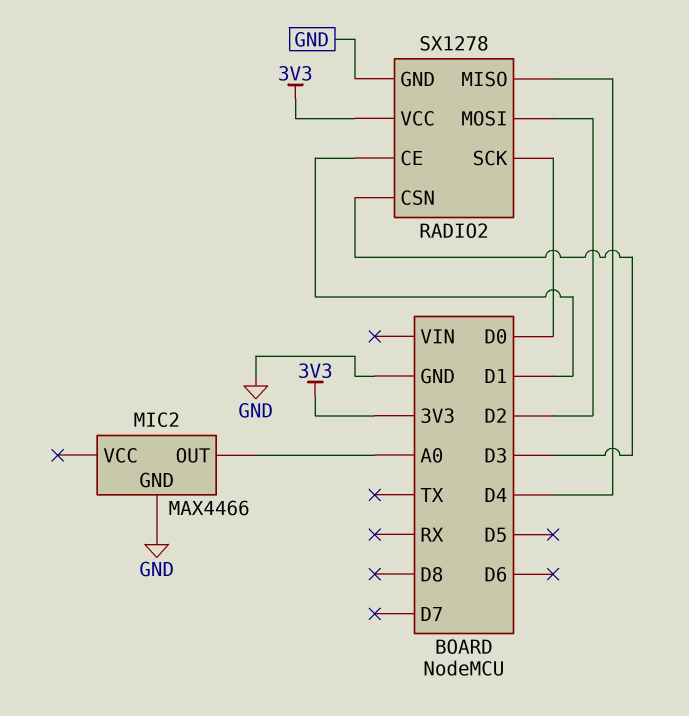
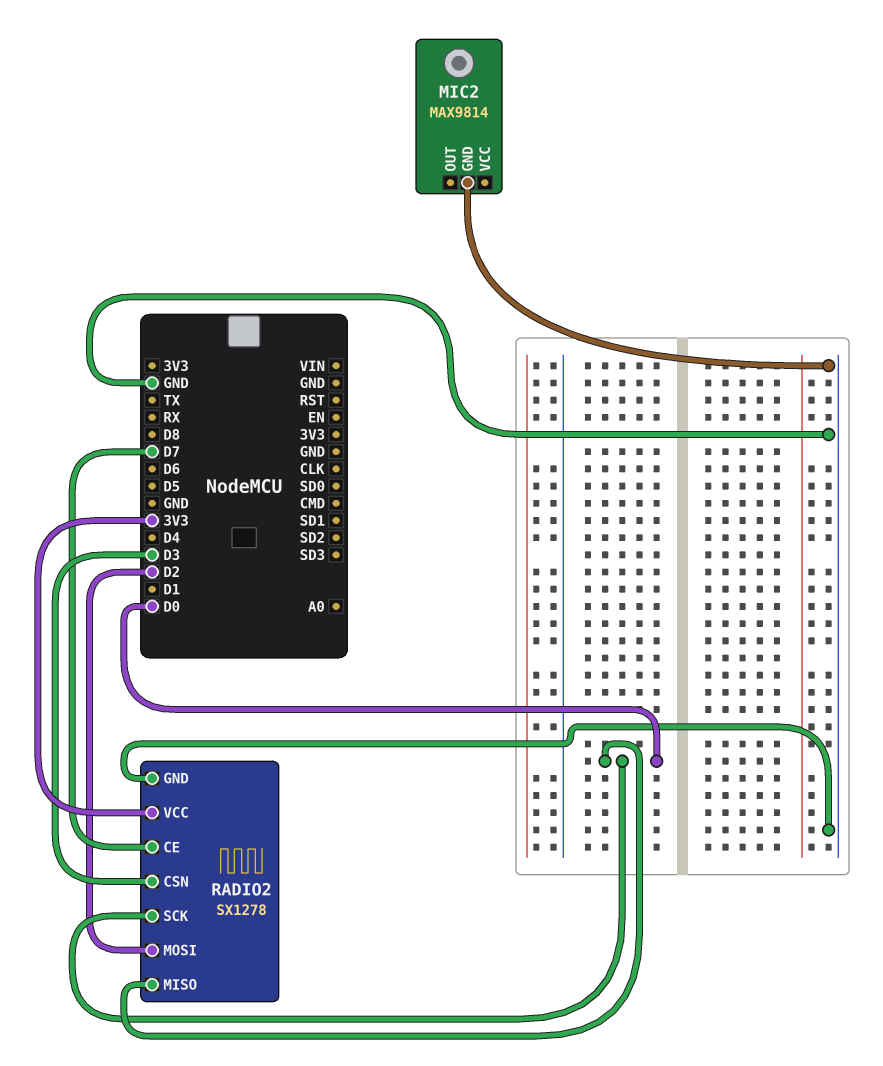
MIC2: MAX4466 -> MAX9814
MIC2 pin OUT: A0 -> none
RADIO2 pin CE: D1 -> D7
RADIO2 pin MISO: D4 -> D0

